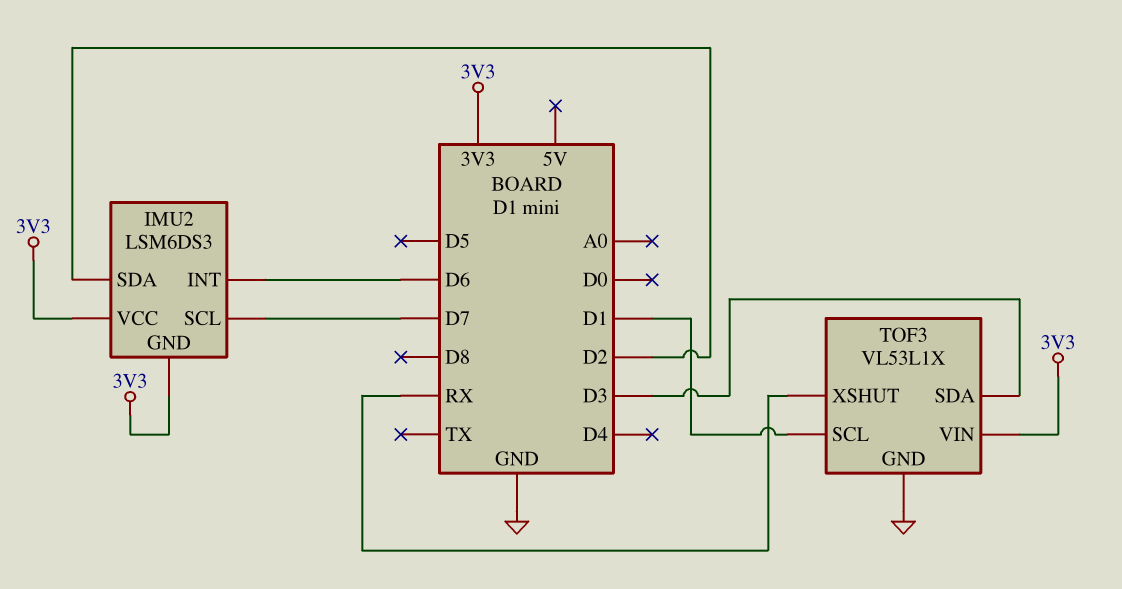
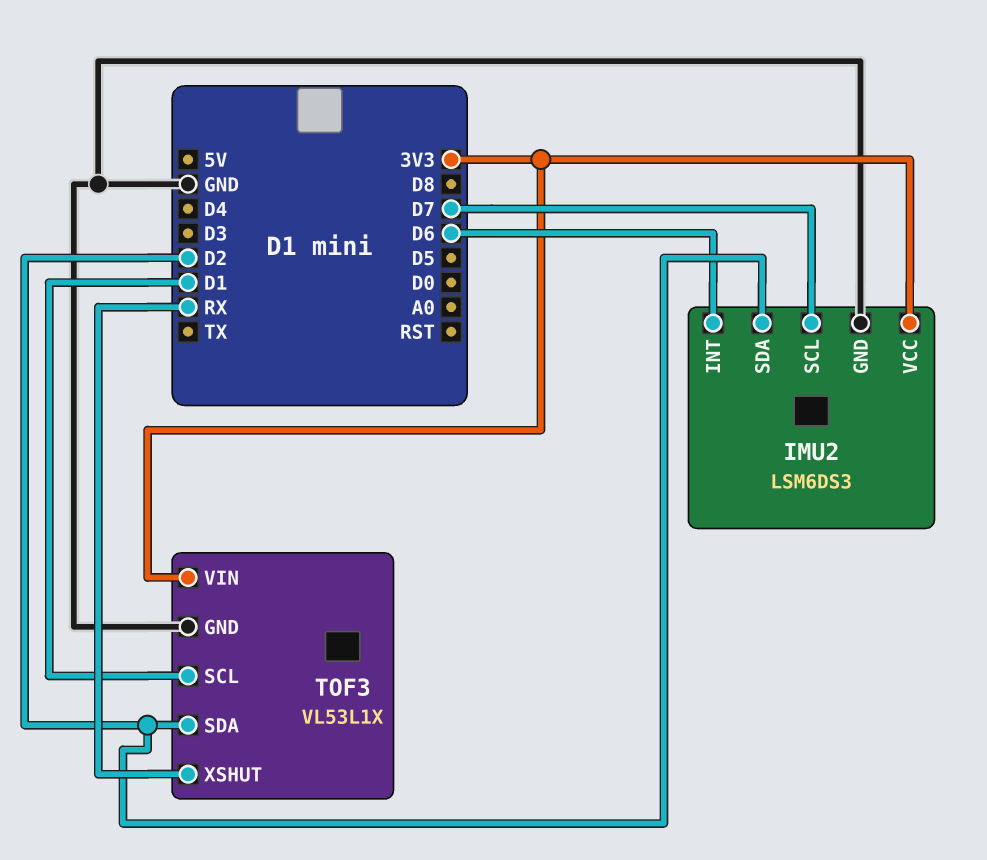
IMU2 pin GND: 3V3 -> GND
TOF3 pin SDA: D3 -> D2

